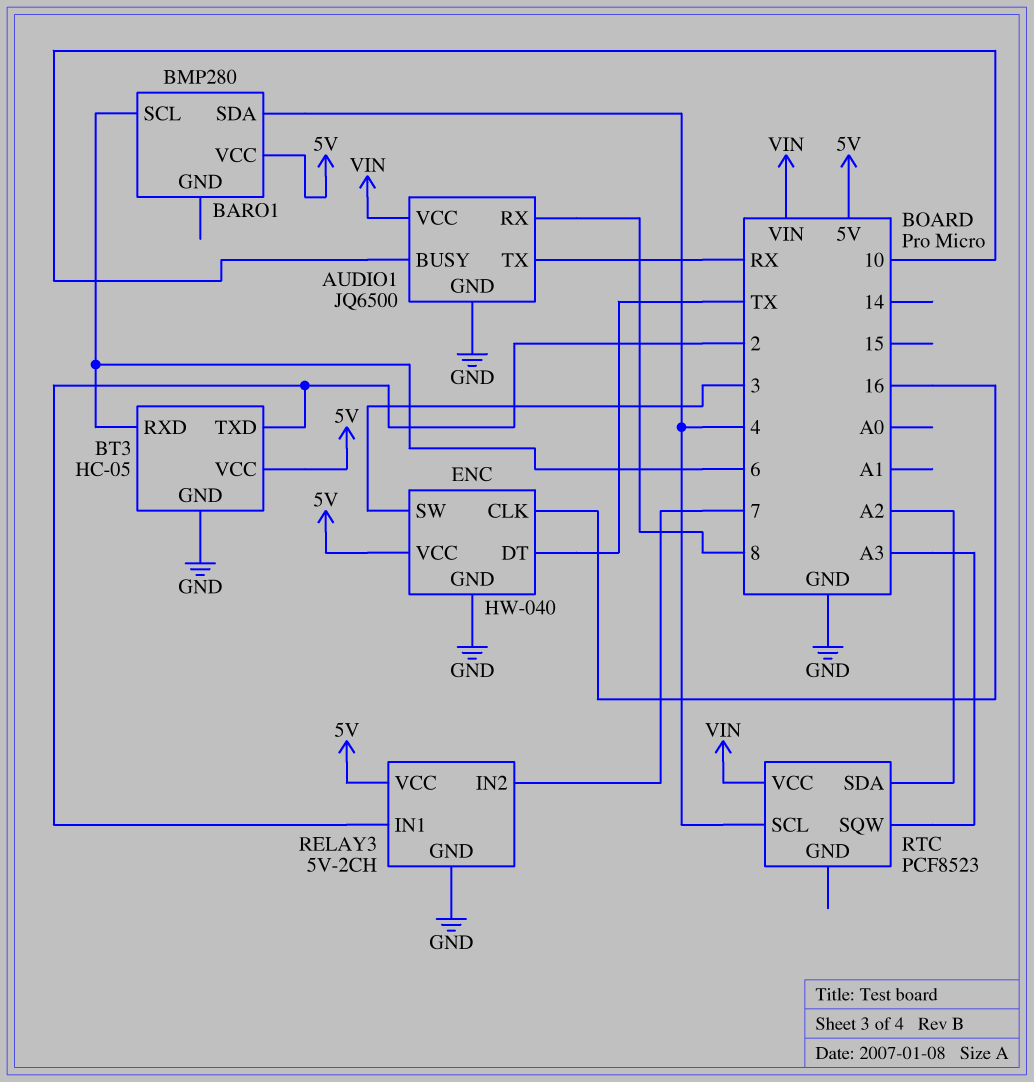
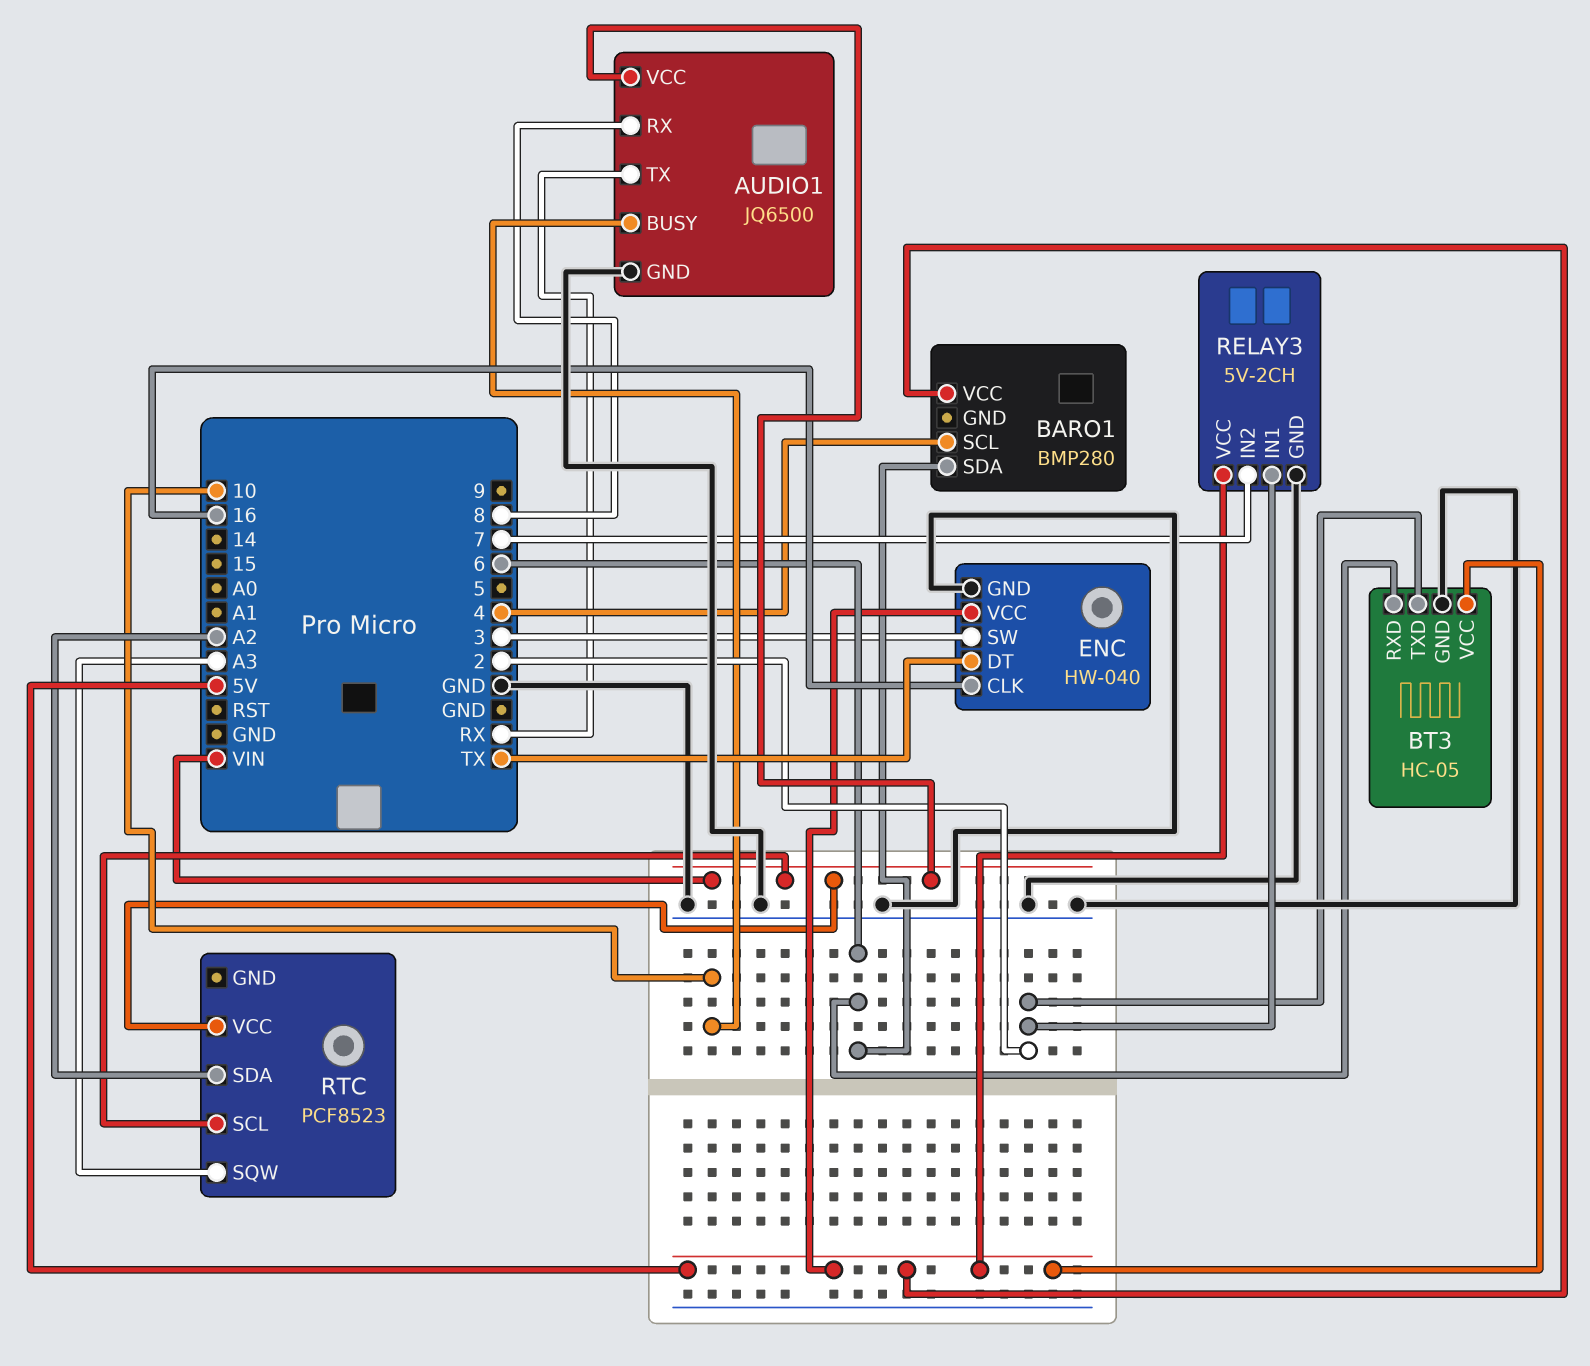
BARO1 pin SCL: 6 -> 4
BARO1 pin SDA: 4 -> 6
RTC pin SCL: 4 -> VIN

